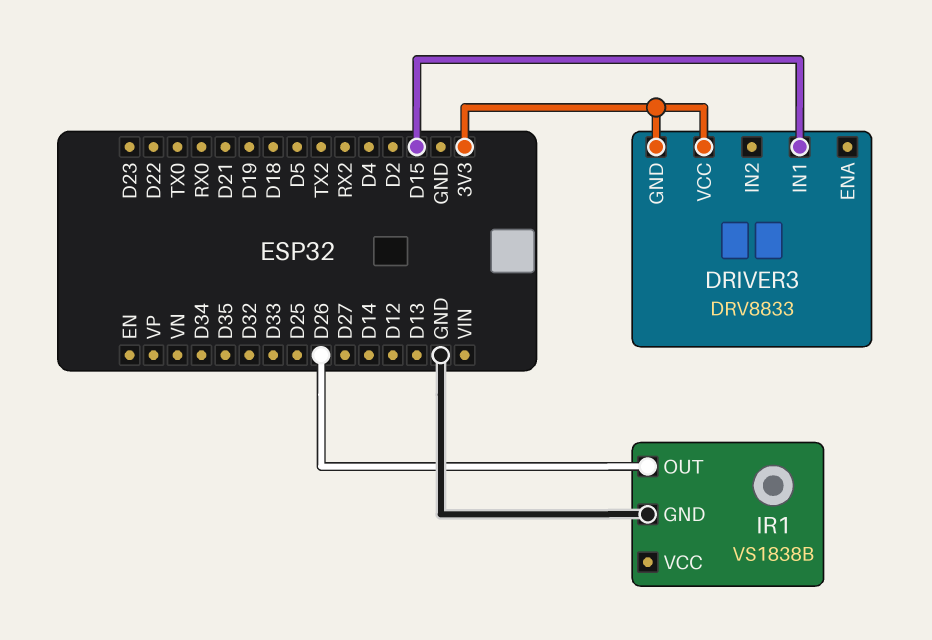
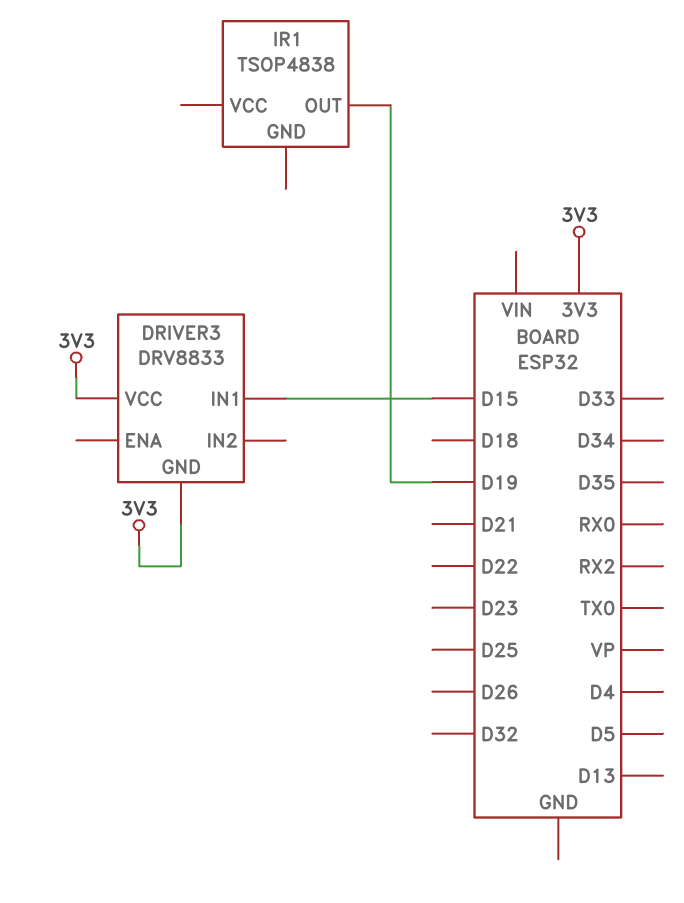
IR1: VS1838B -> TSOP4838
IR1 pin GND: GND -> none
IR1 pin OUT: D26 -> D19

